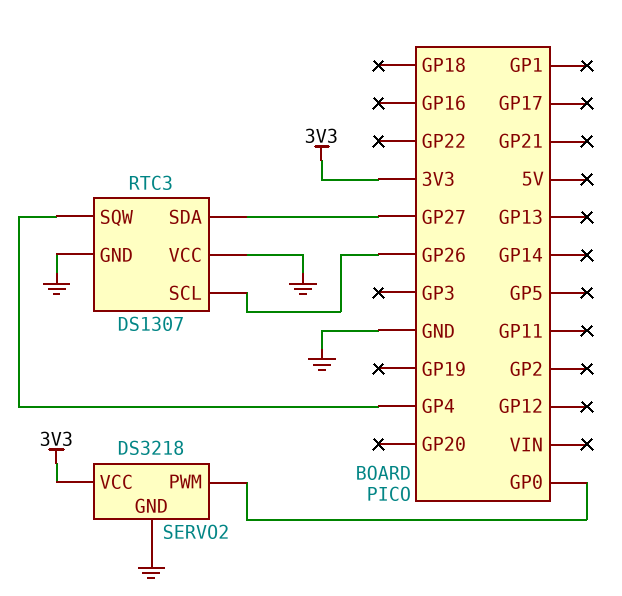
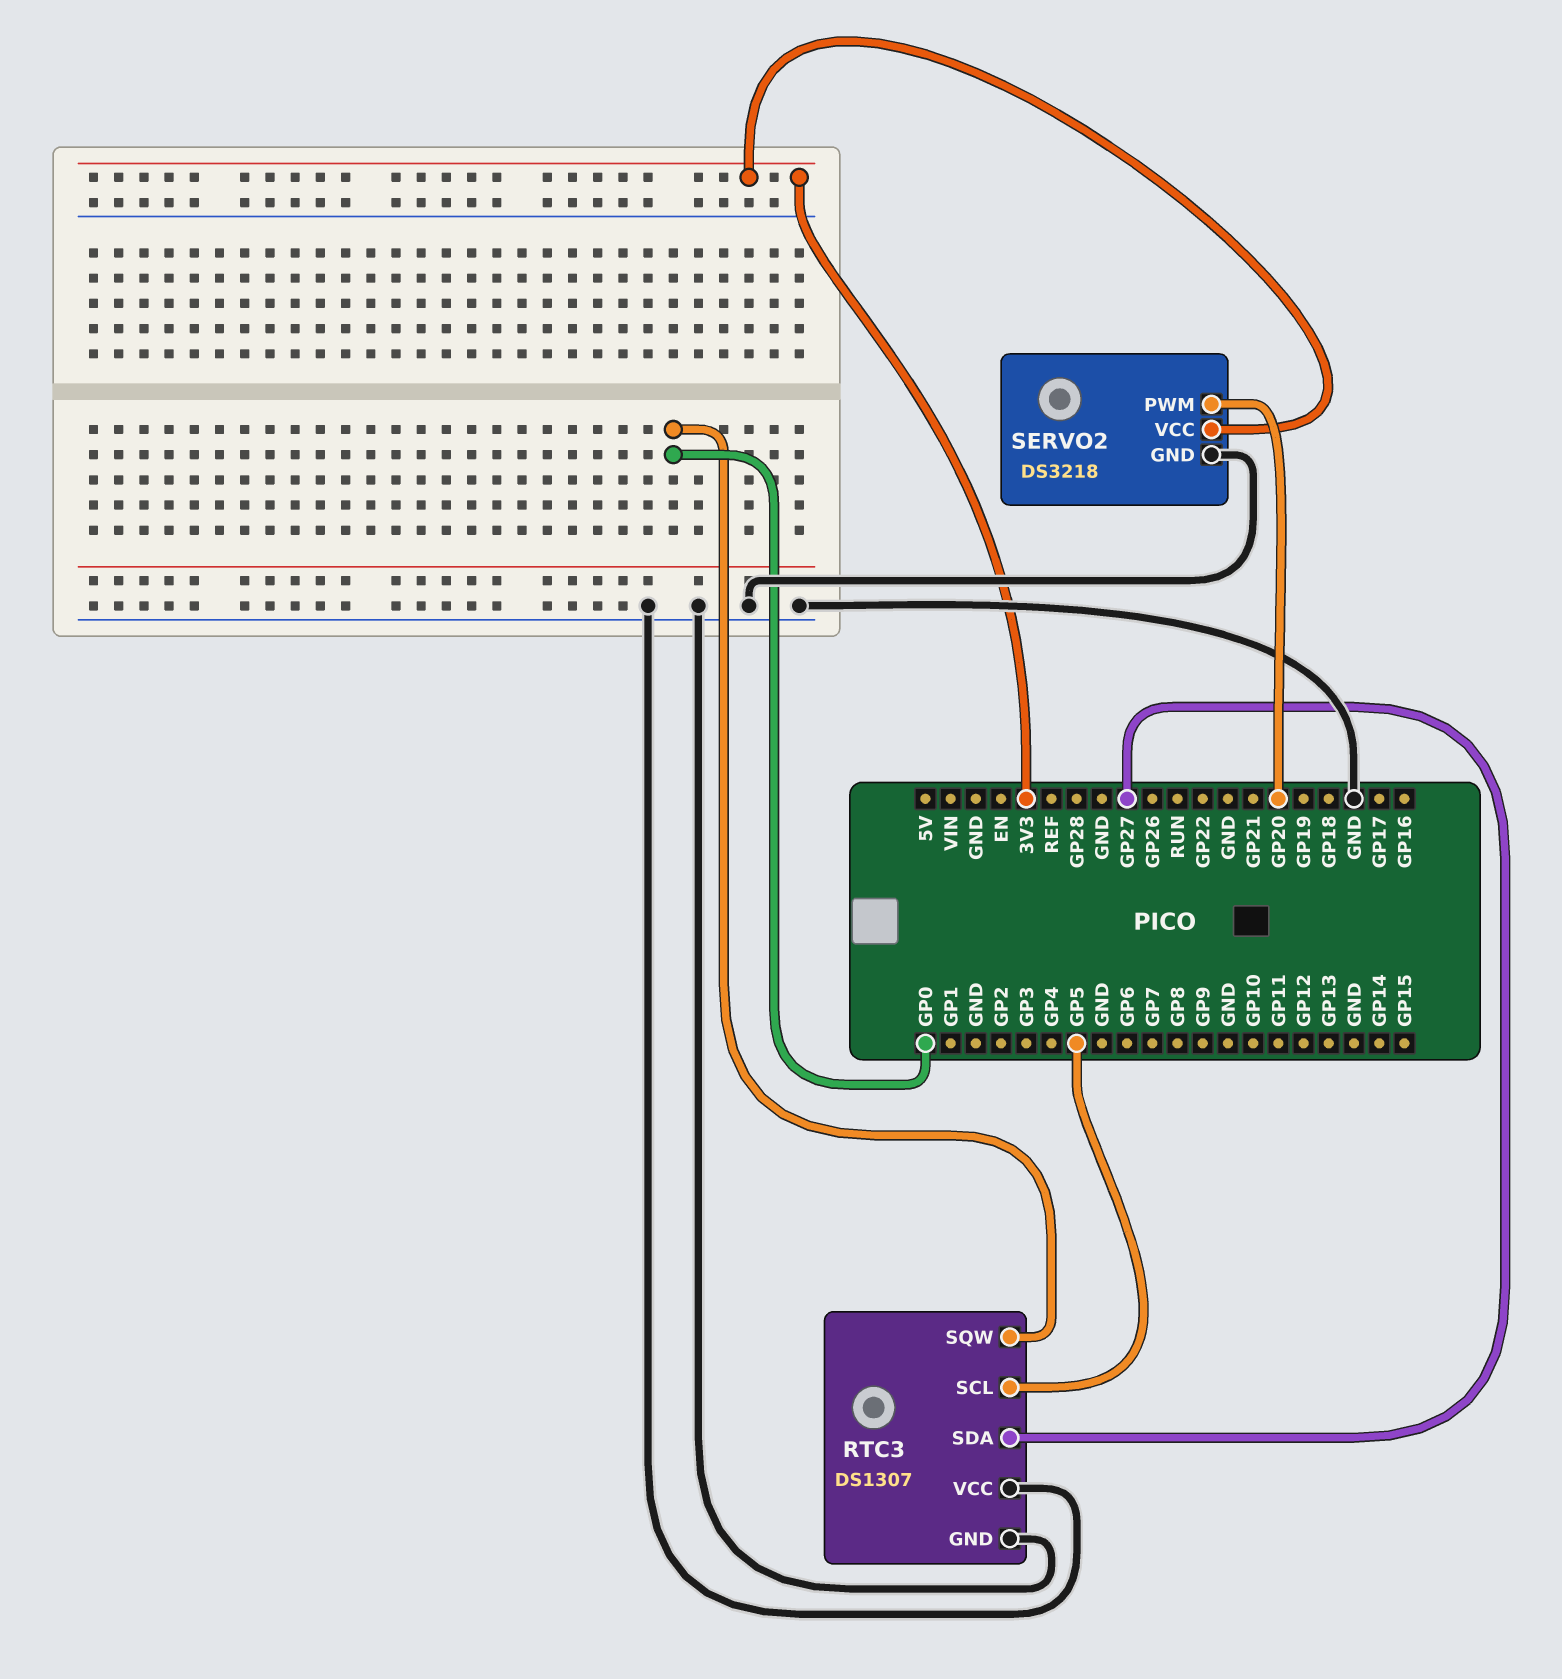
RTC3 pin SCL: GP26 -> GP5
RTC3 pin SQW: GP4 -> GP0
SERVO2 pin PWM: GP0 -> GP20

